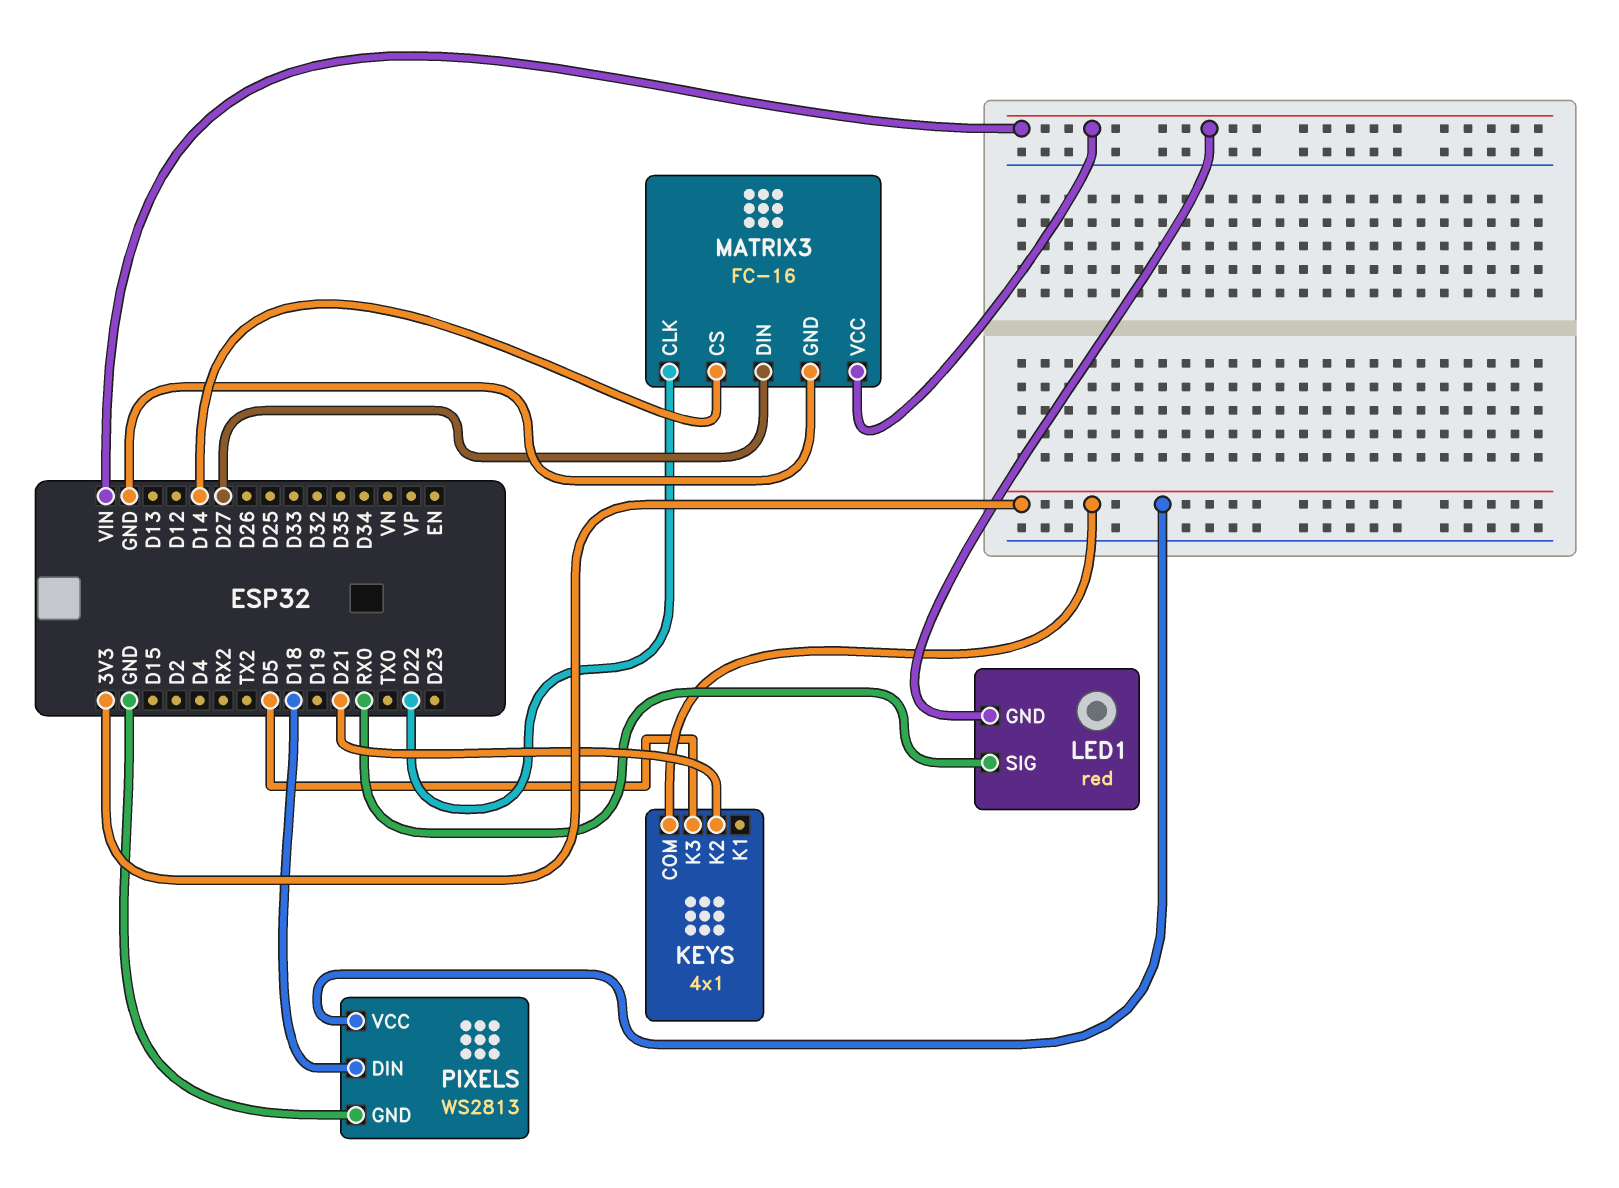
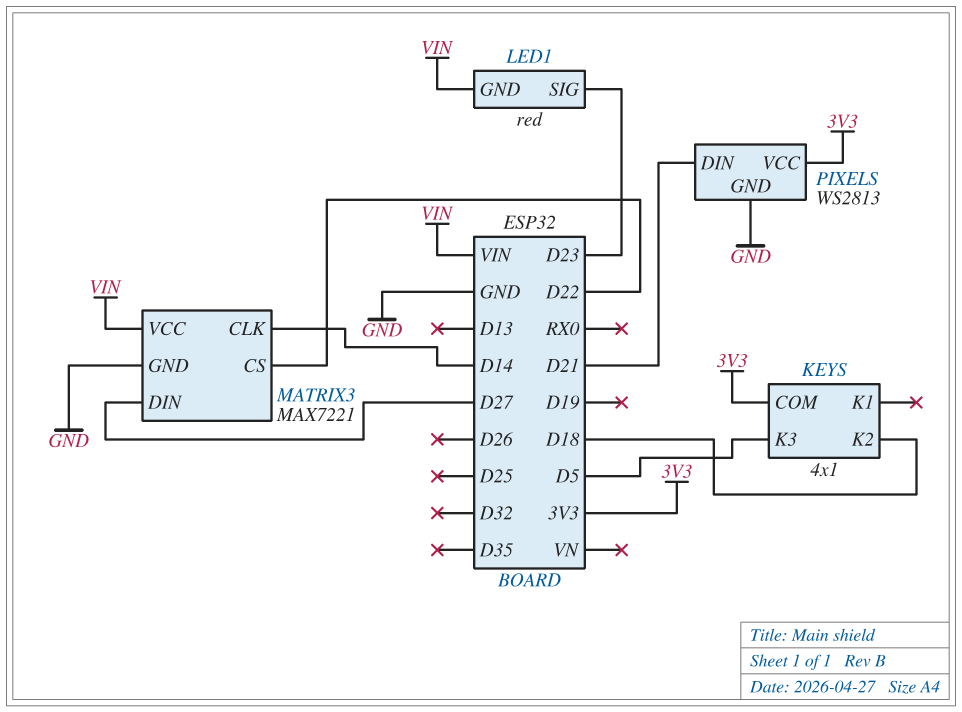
KEYS pin K2: D21 -> D18
LED1 pin SIG: RX0 -> D23
MATRIX3: FC-16 -> MAX7221
MATRIX3 pin CLK: D22 -> D14
MATRIX3 pin CS: D14 -> D22
PIXELS pin DIN: D18 -> D21

